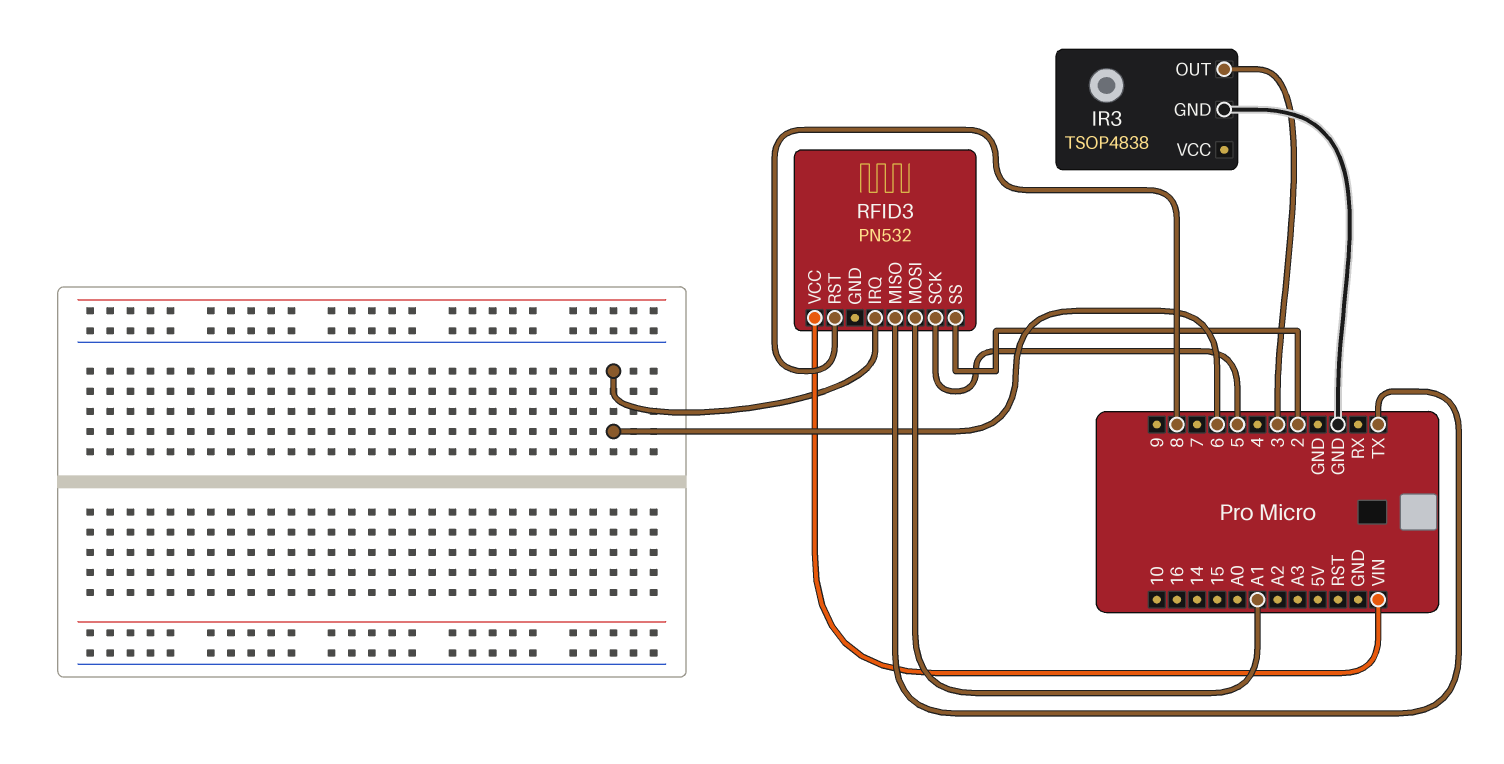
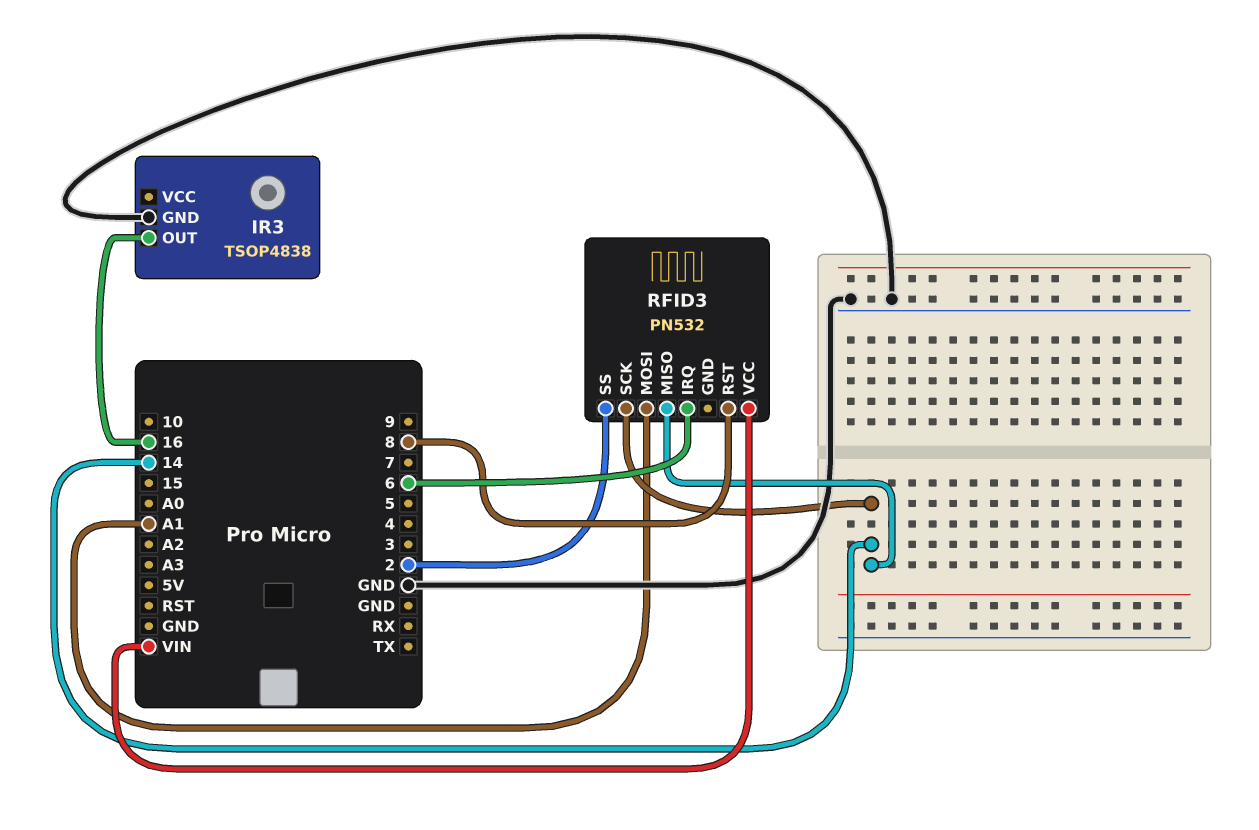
IR3 pin OUT: 3 -> 16
RFID3 pin MISO: TX -> 14
RFID3 pin SCK: 5 -> 14

